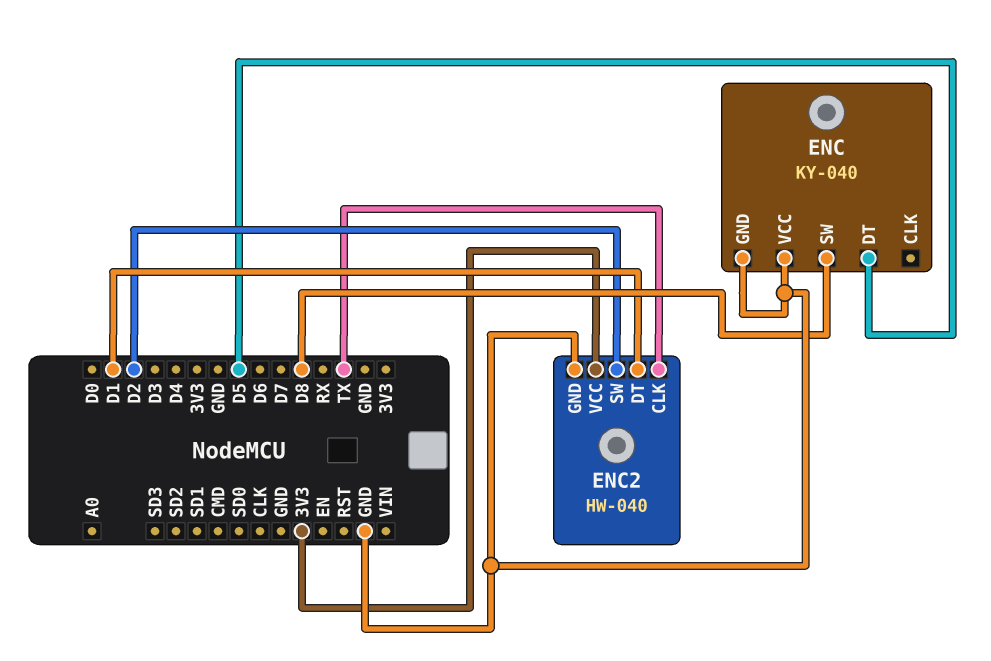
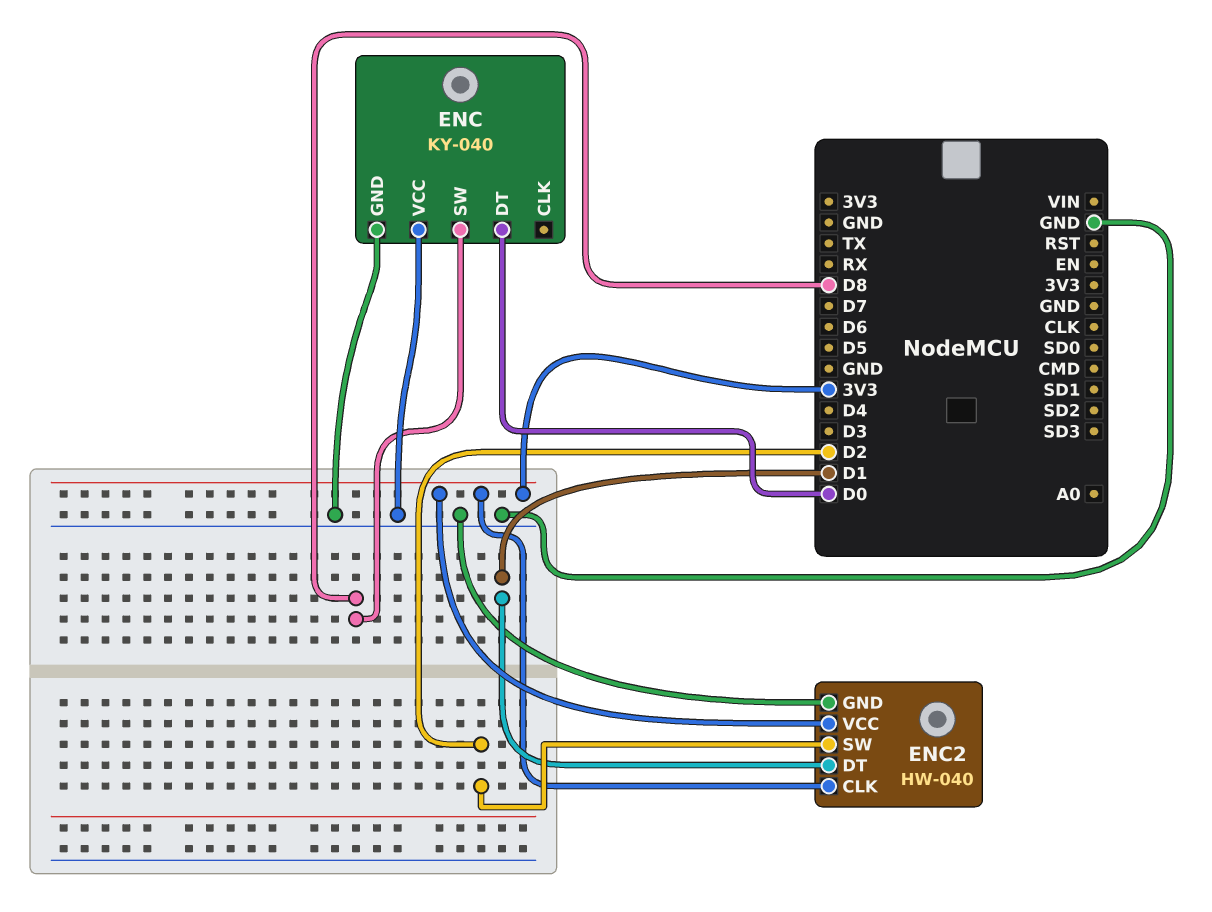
ENC pin DT: D5 -> D0
ENC2 pin CLK: TX -> 3V3

